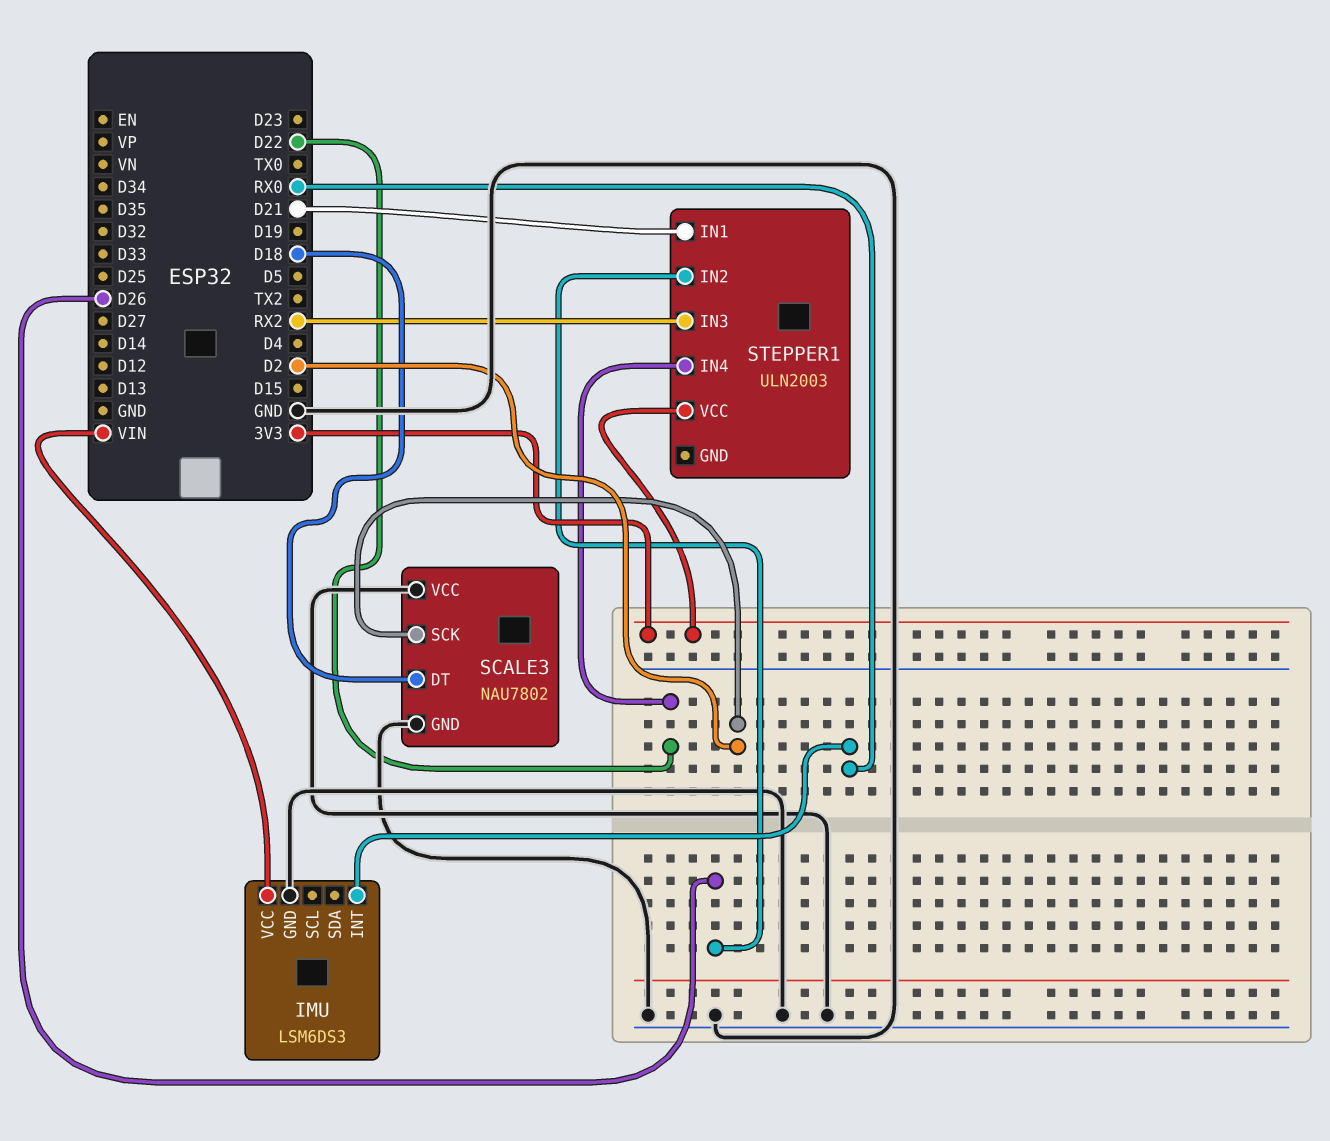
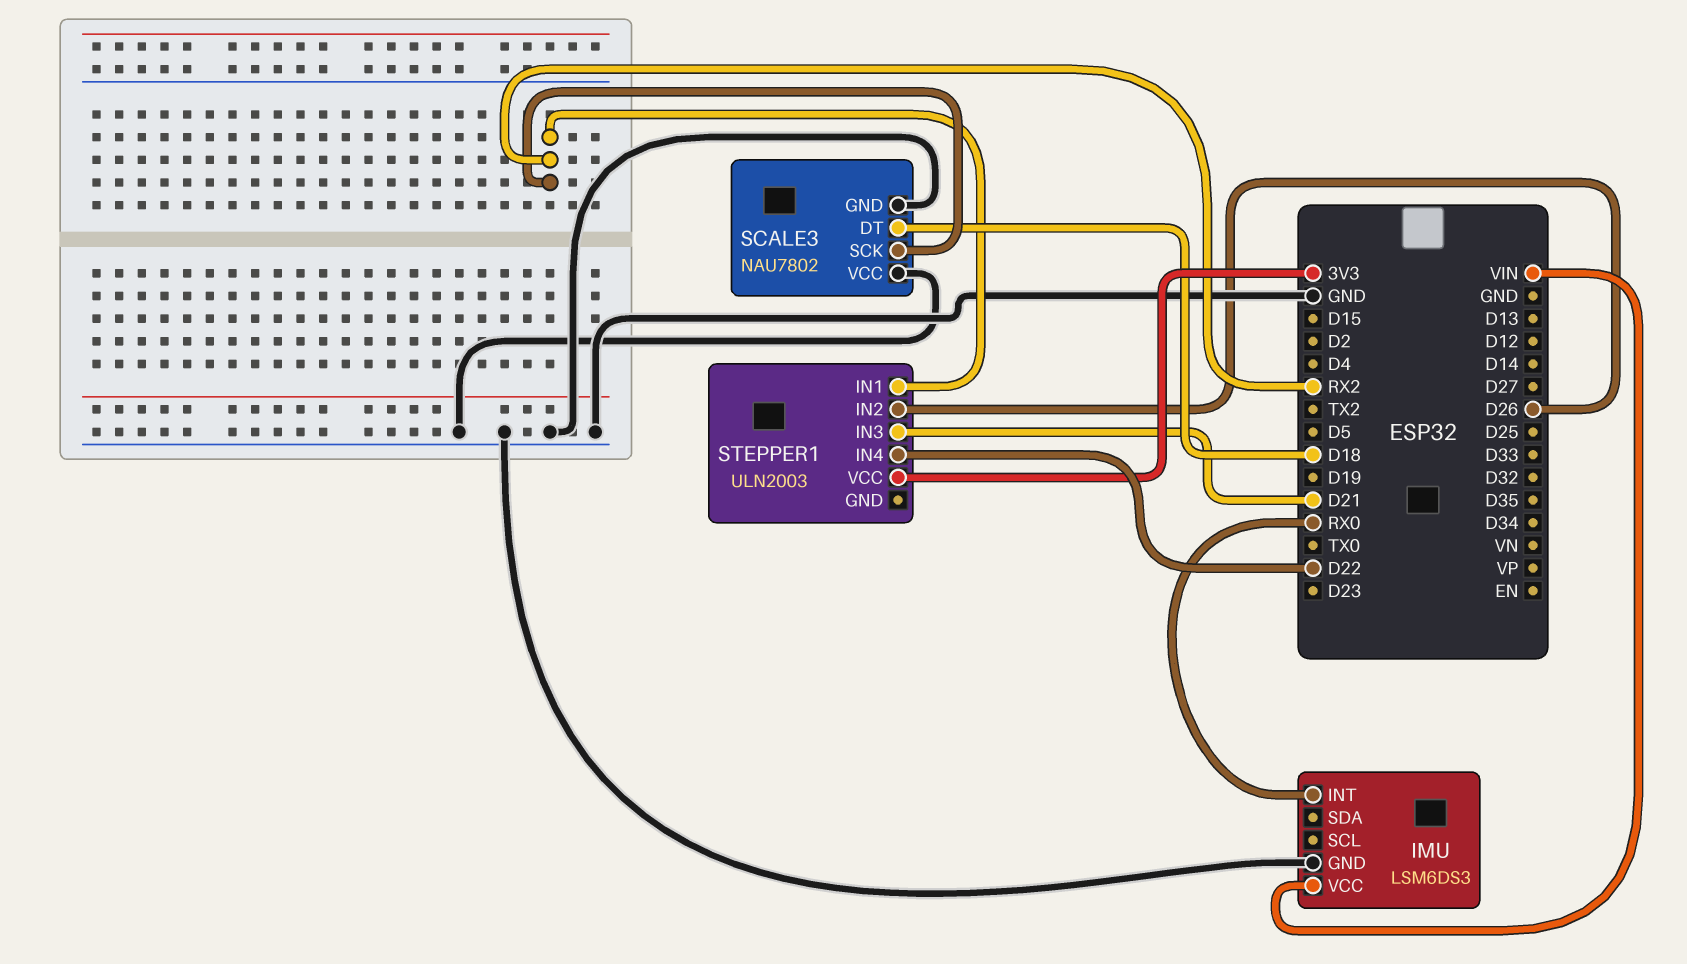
SCALE3 pin SCK: D2 -> RX2
STEPPER1 pin IN1: D21 -> RX2
STEPPER1 pin IN3: RX2 -> D21

